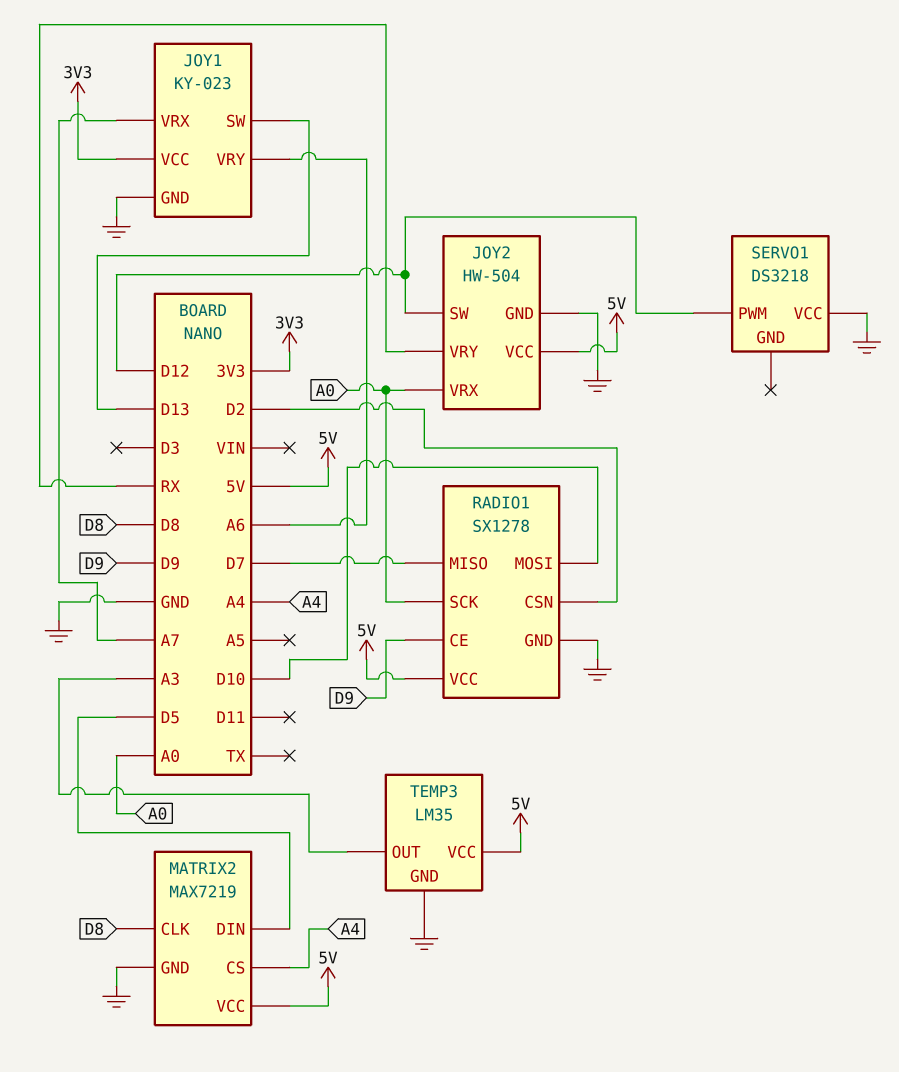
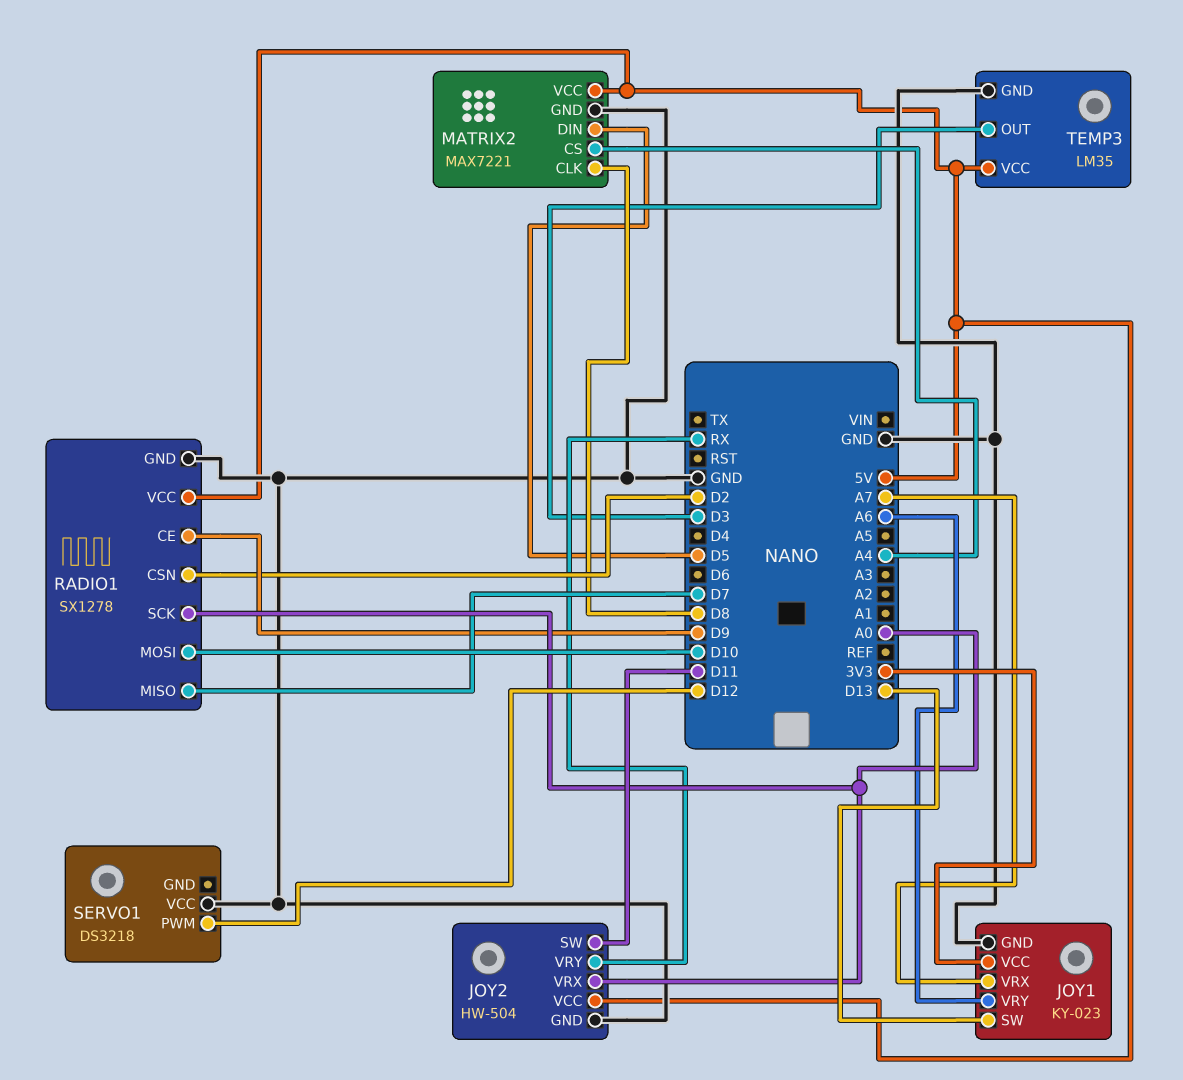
JOY2 pin SW: D12 -> D11
MATRIX2: MAX7219 -> MAX7221
TEMP3 pin OUT: A3 -> D3

